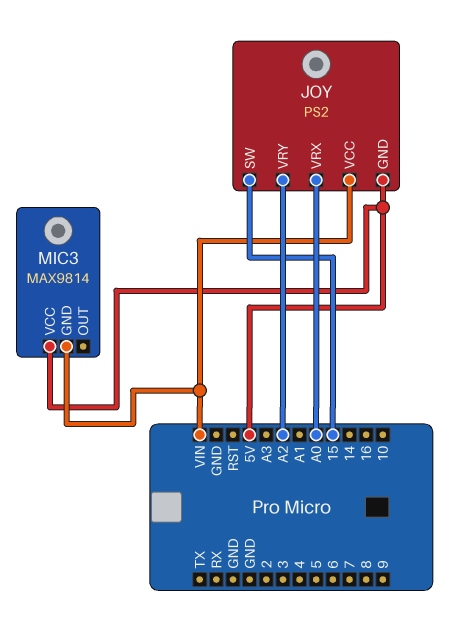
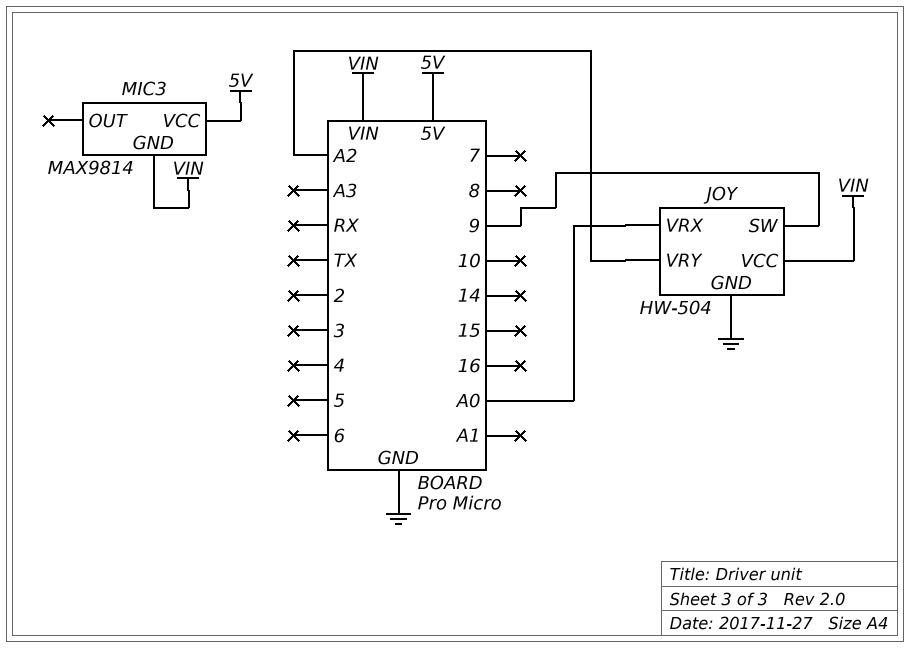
JOY: PS2 -> HW-504
JOY pin GND: 5V -> GND
JOY pin SW: 15 -> 9

